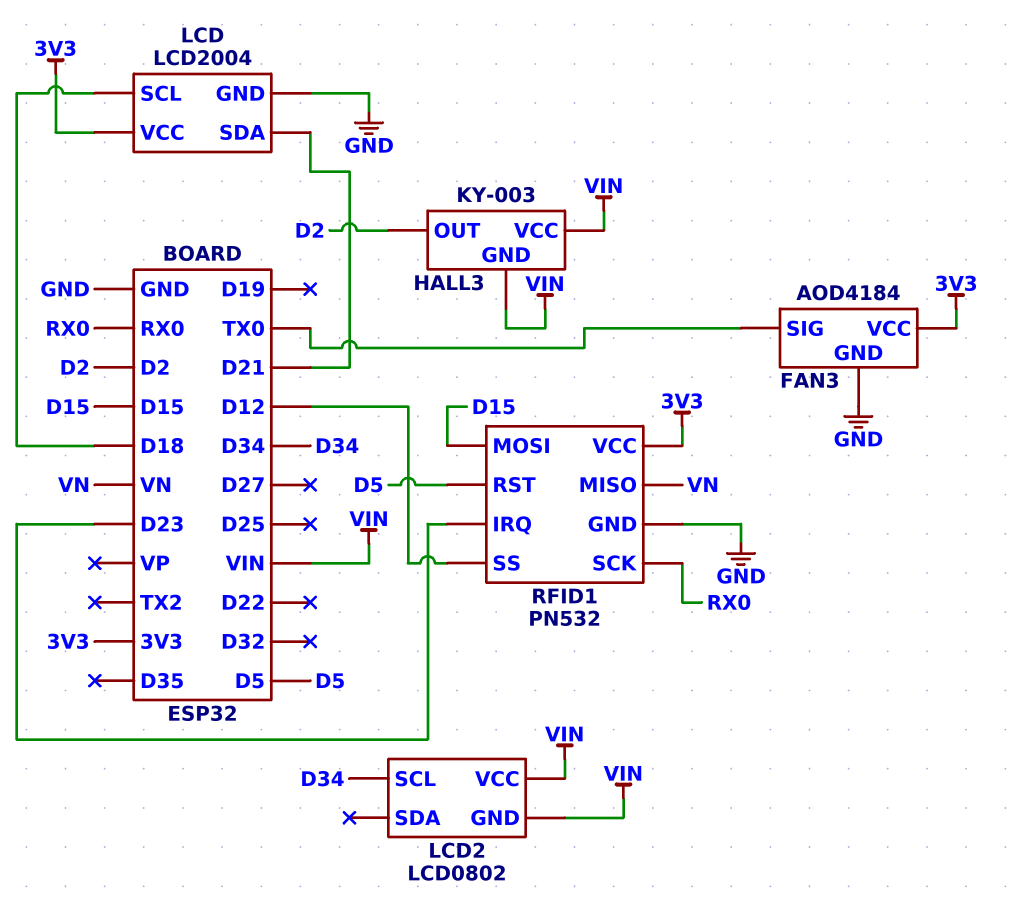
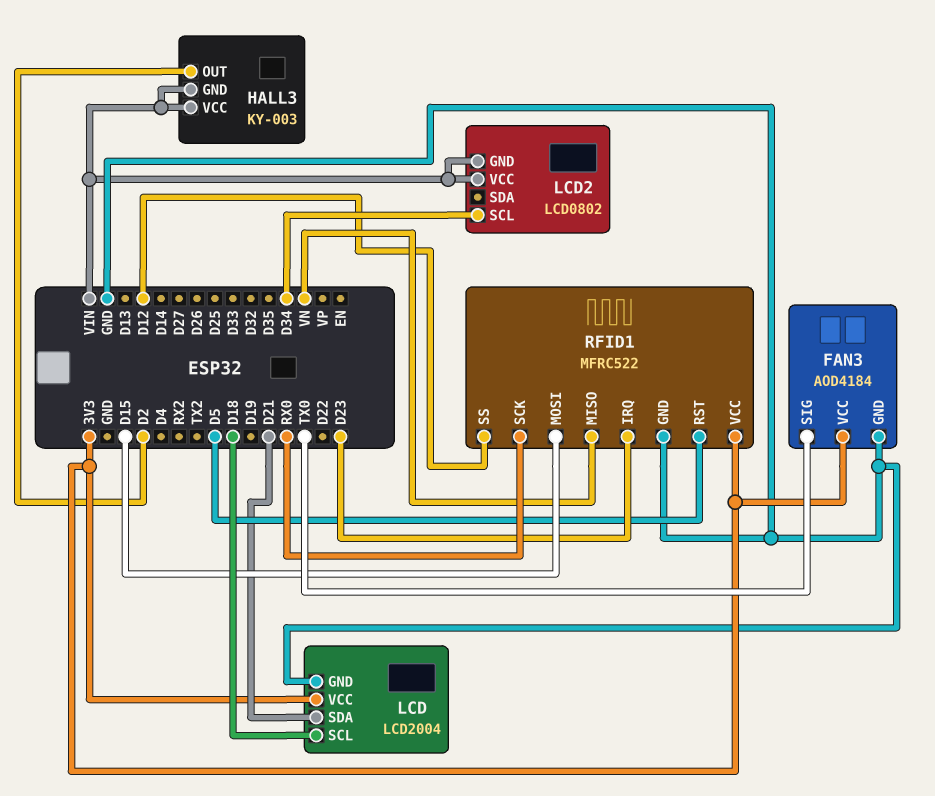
RFID1: PN532 -> MFRC522

